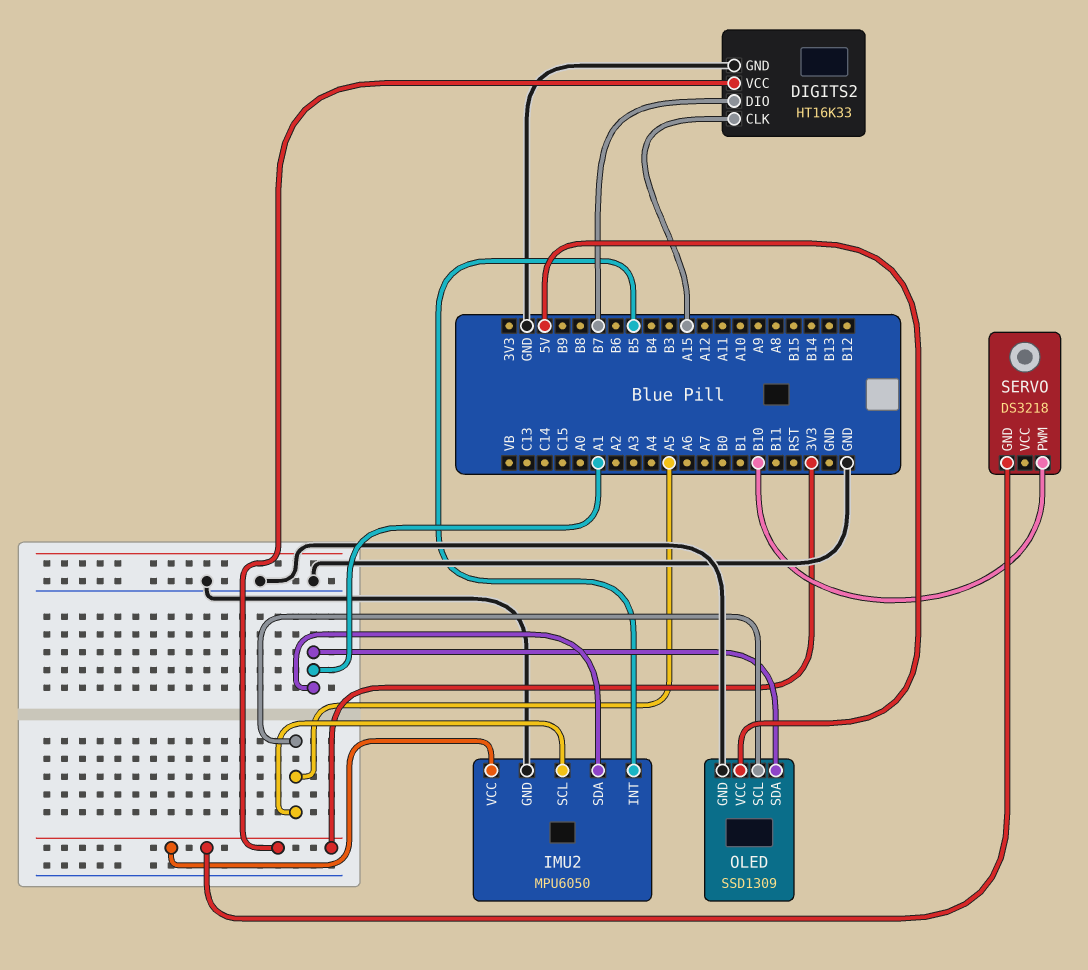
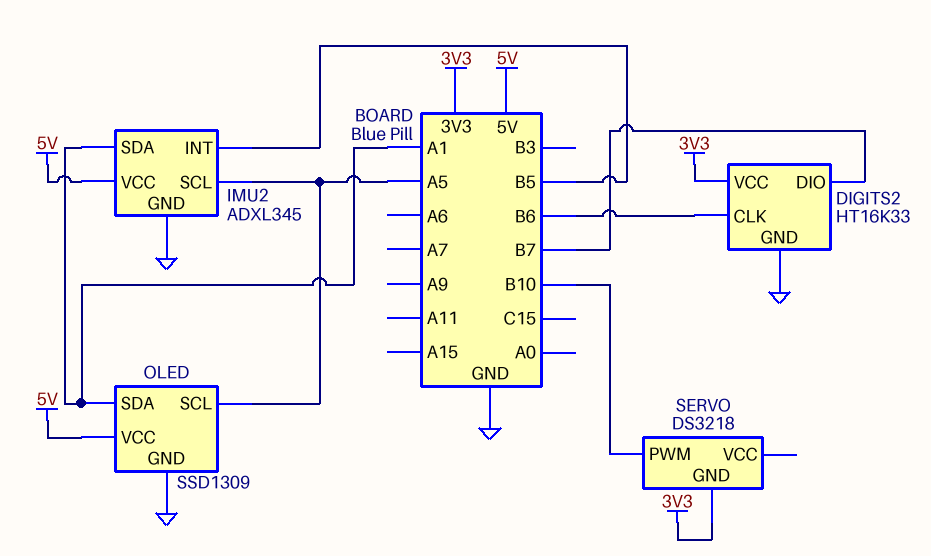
DIGITS2 pin CLK: A15 -> B6
IMU2: MPU6050 -> ADXL345
IMU2 pin VCC: 3V3 -> 5V

